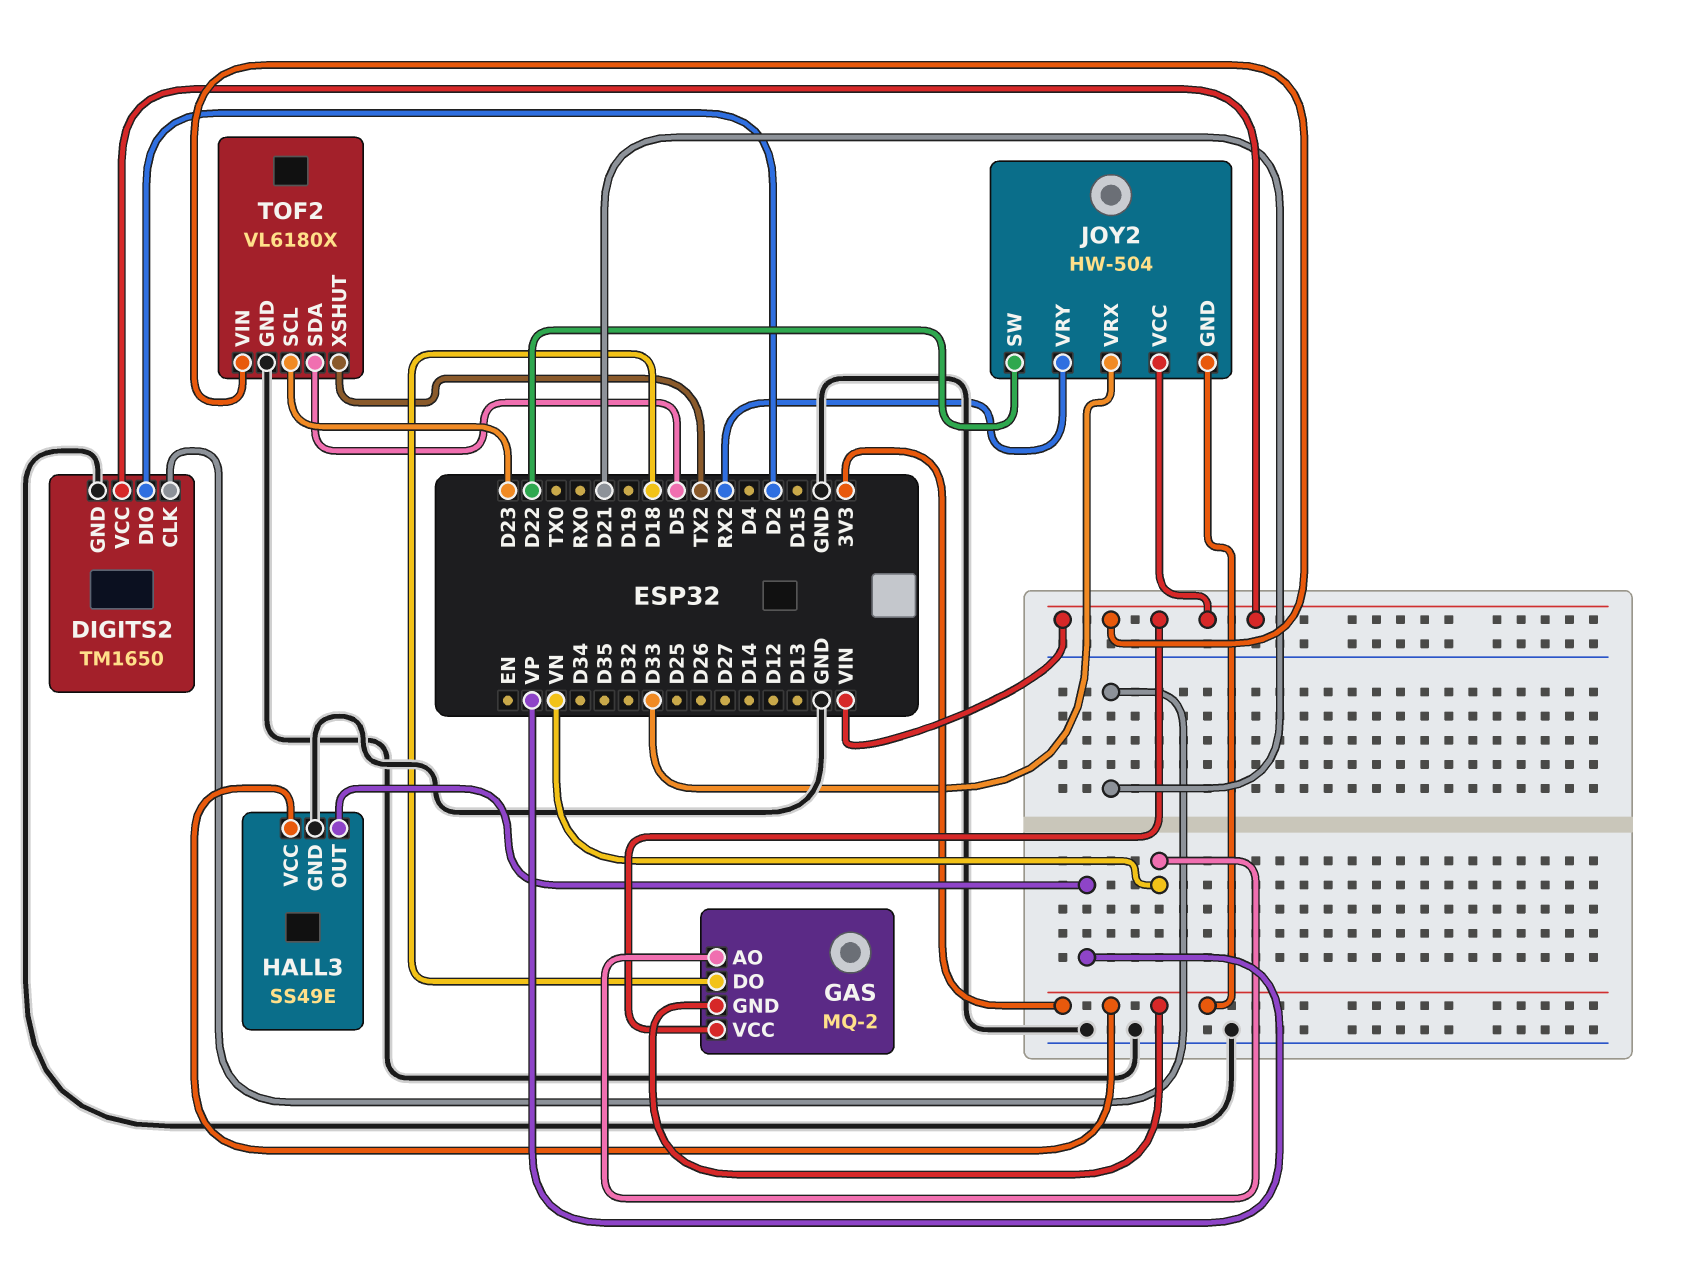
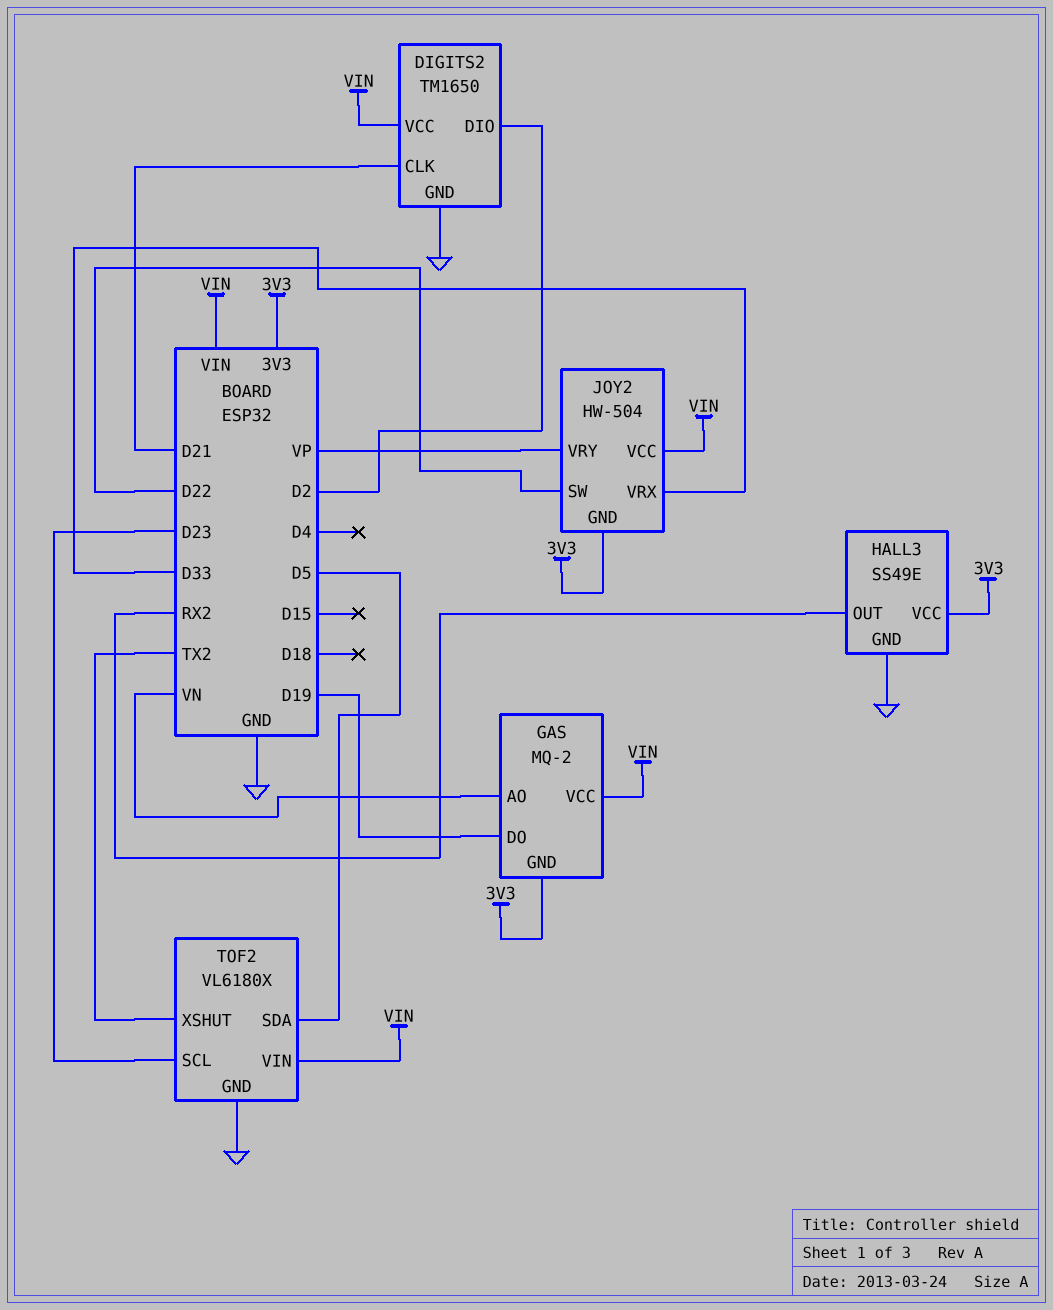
GAS pin DO: D18 -> D19
HALL3 pin OUT: VP -> RX2
JOY2 pin VRY: RX2 -> VP

